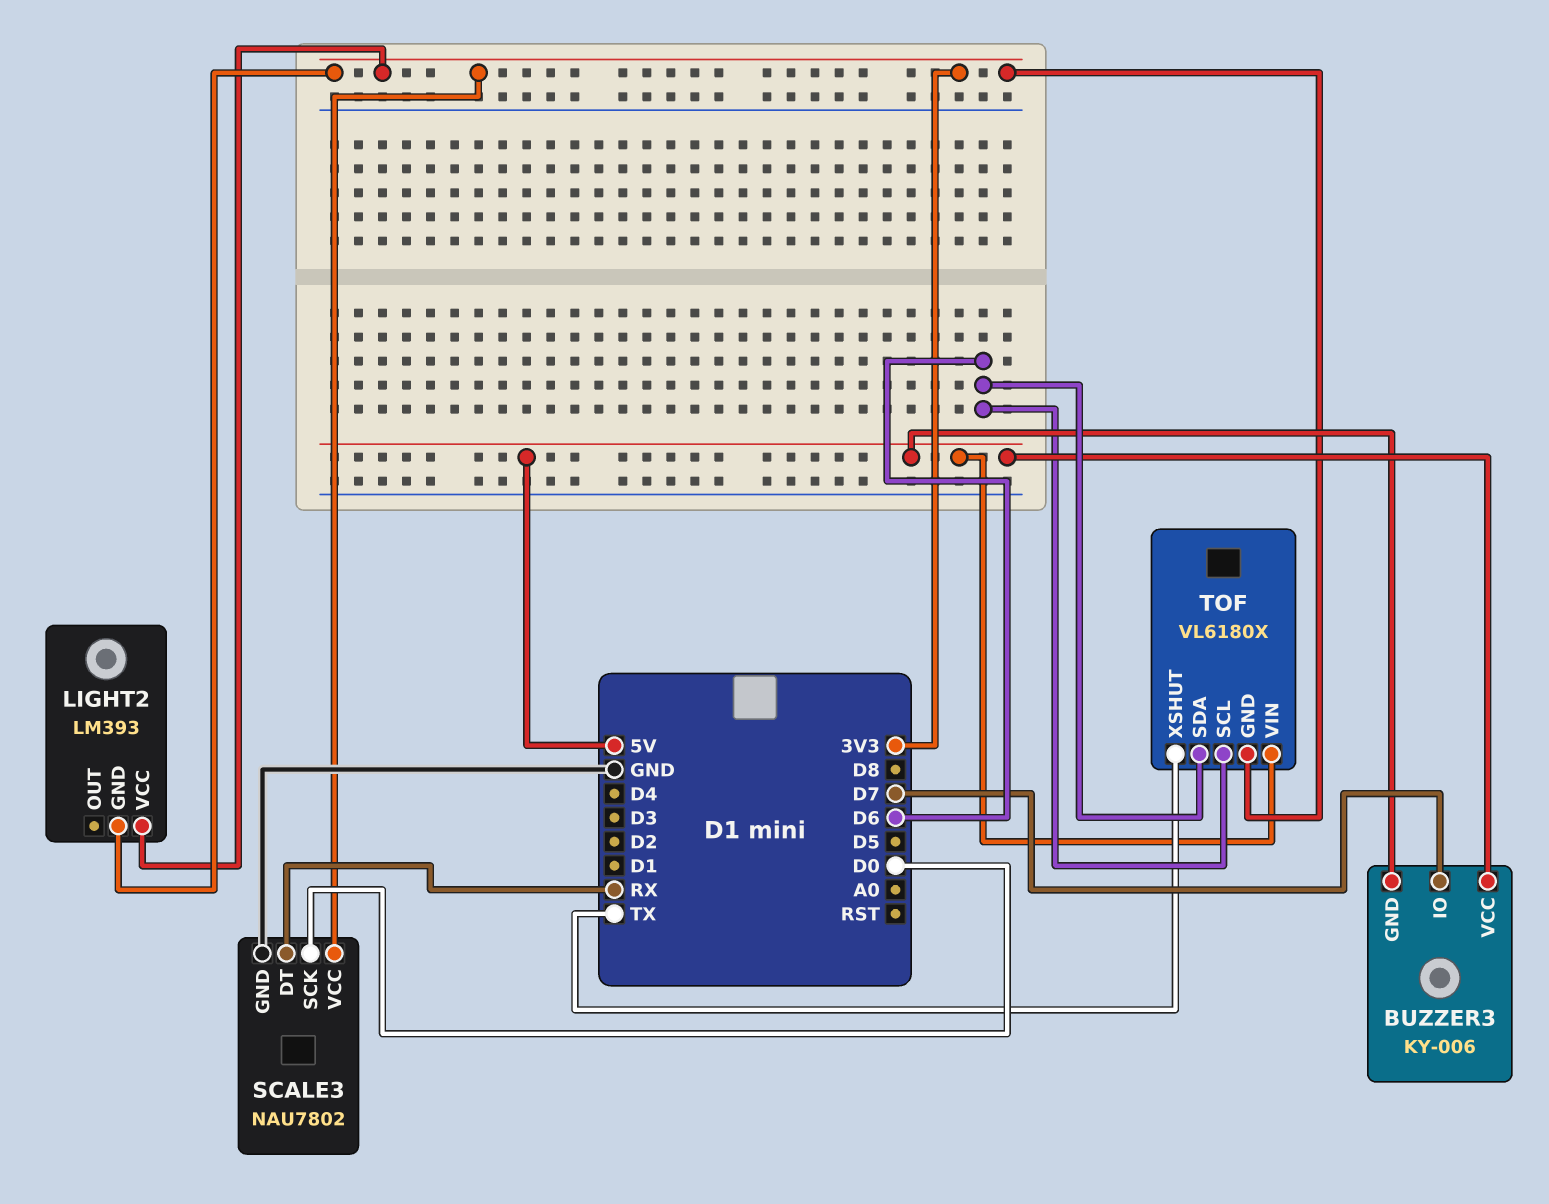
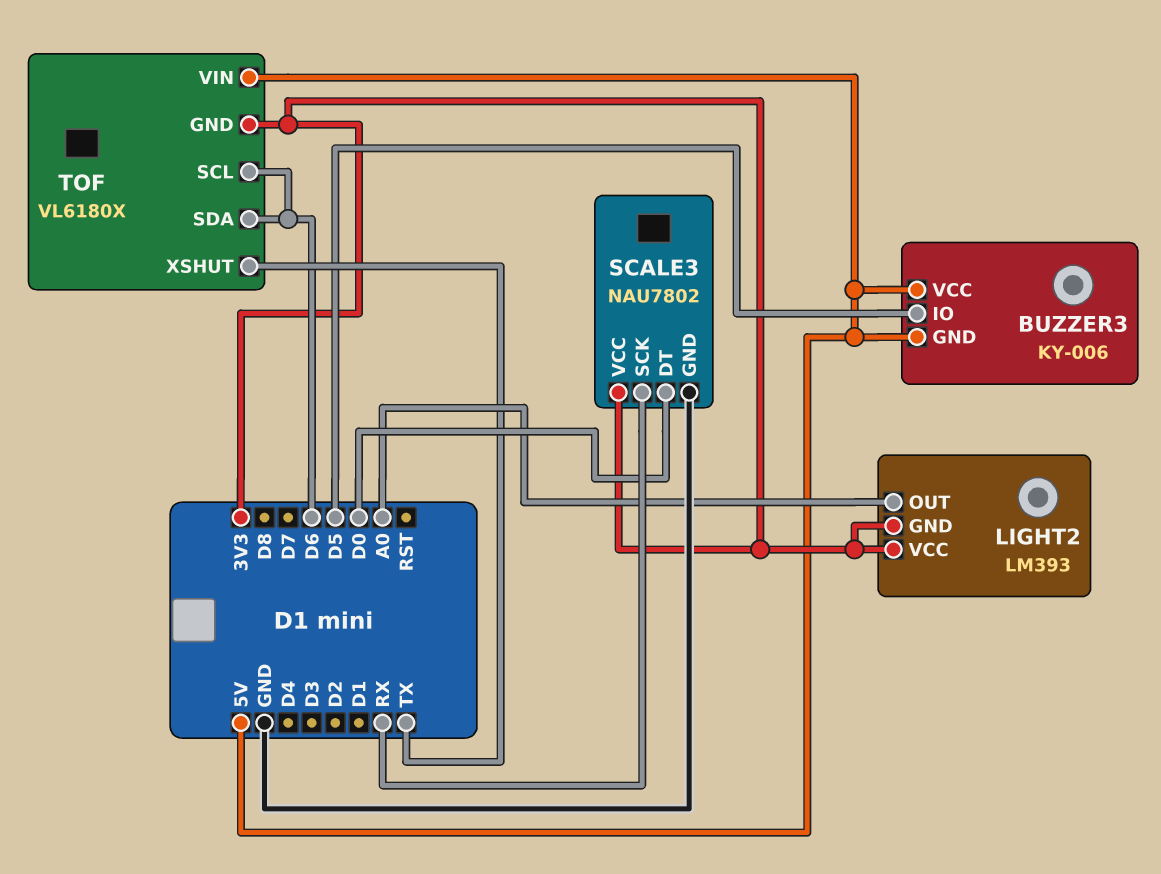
BUZZER3 pin IO: D7 -> D5
LIGHT2 pin OUT: none -> A0
SCALE3 pin DT: RX -> D0
SCALE3 pin SCK: D0 -> RX

